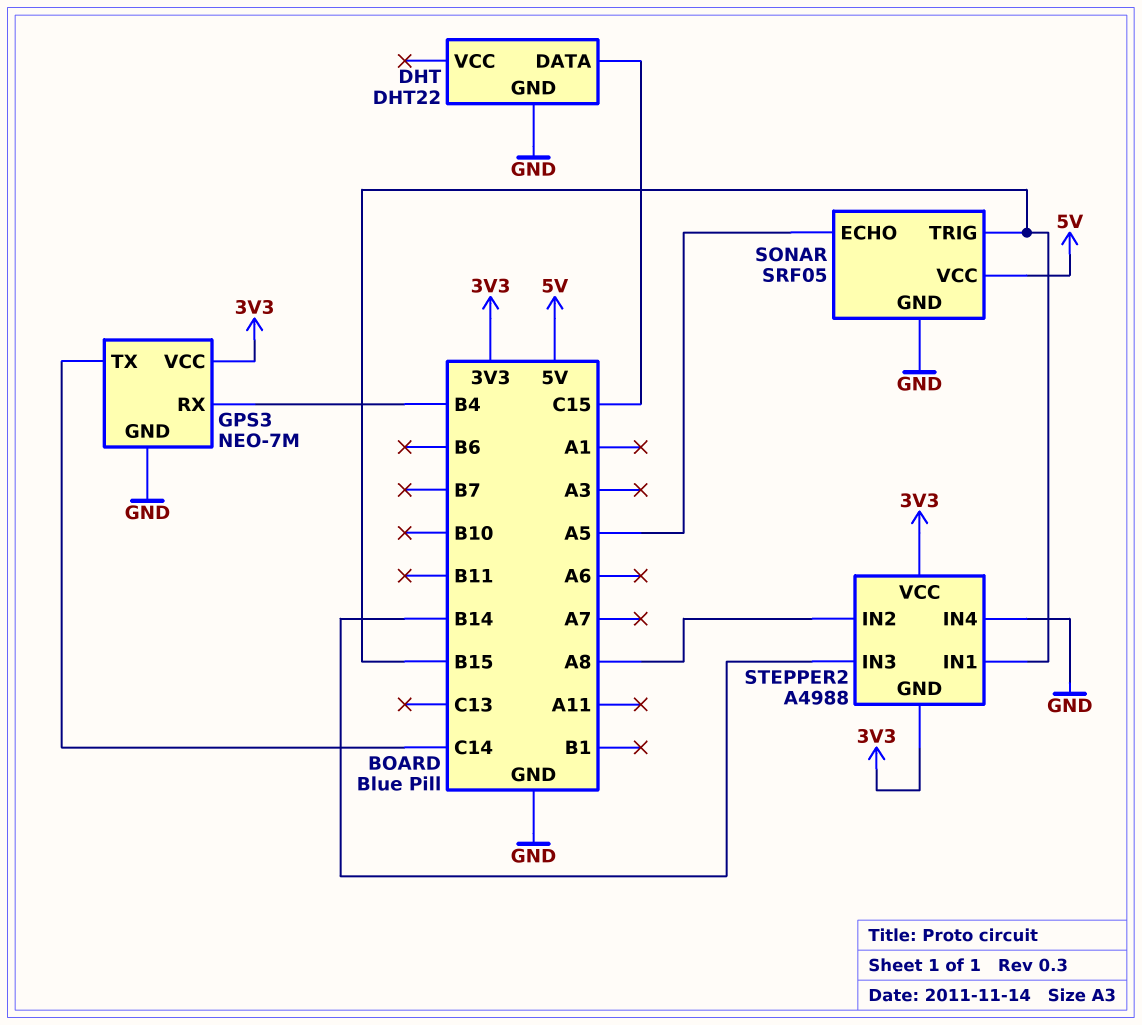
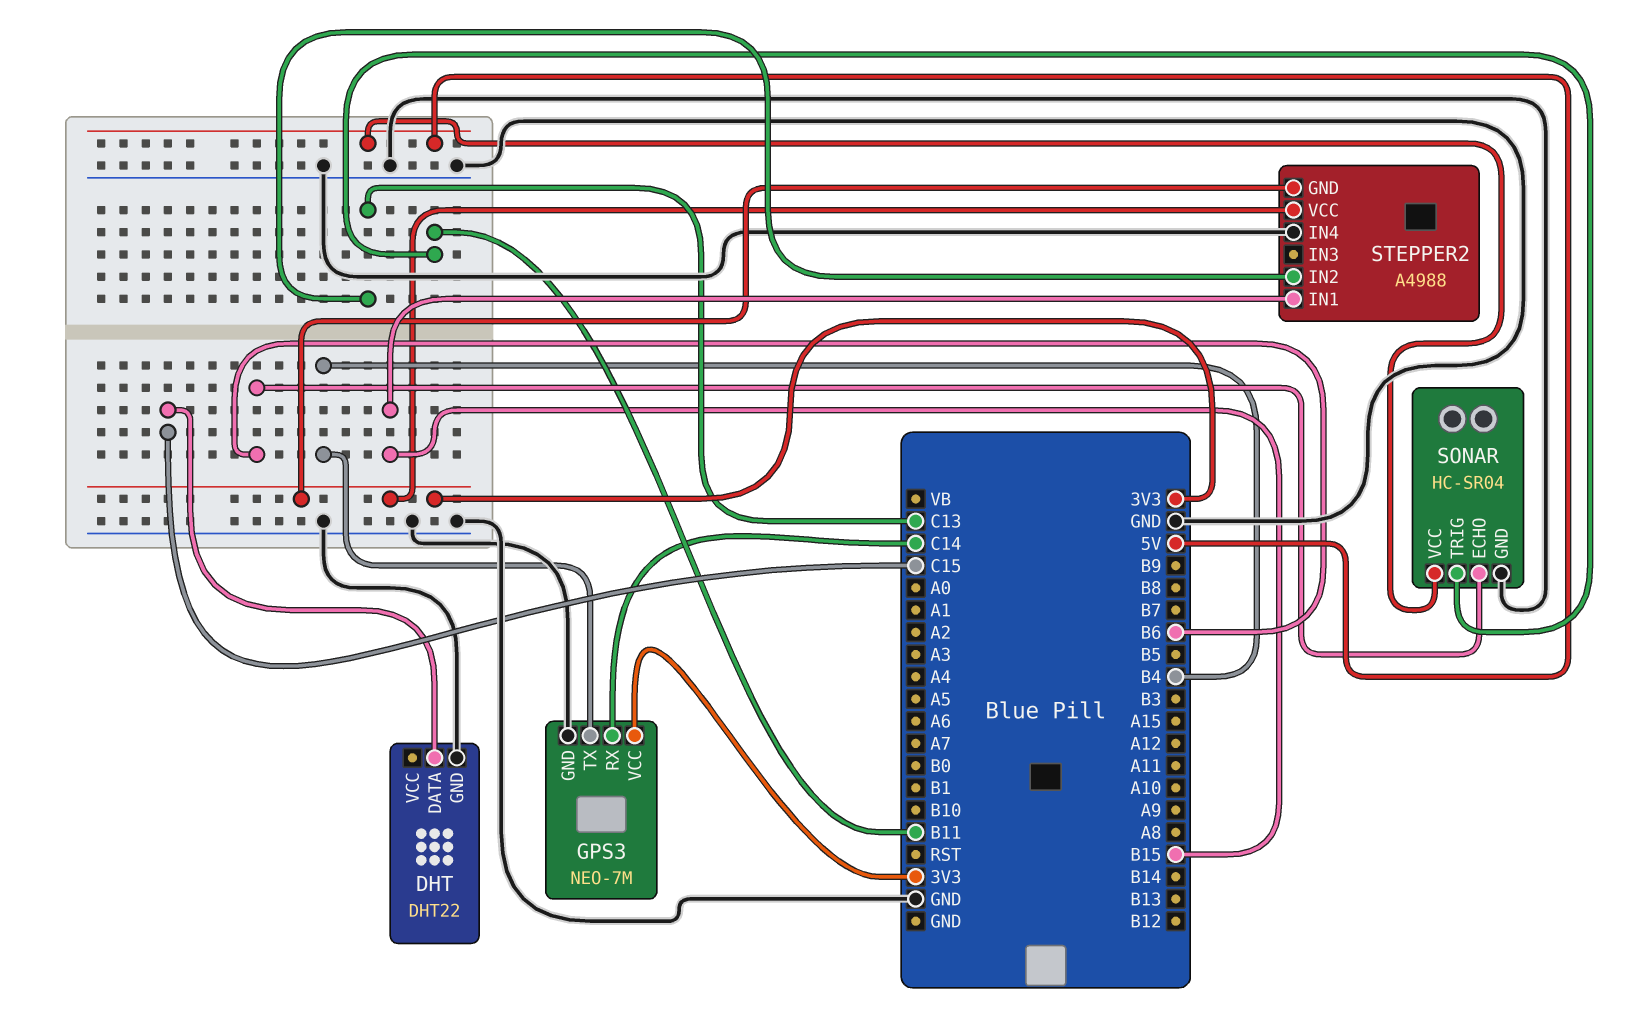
GPS3 pin RX: B4 -> C14
GPS3 pin TX: C14 -> B4
SONAR: SRF05 -> HC-SR04
SONAR pin ECHO: A5 -> B6
SONAR pin TRIG: B15 -> B11
STEPPER2 pin IN2: A8 -> C13
STEPPER2 pin IN3: B14 -> none

